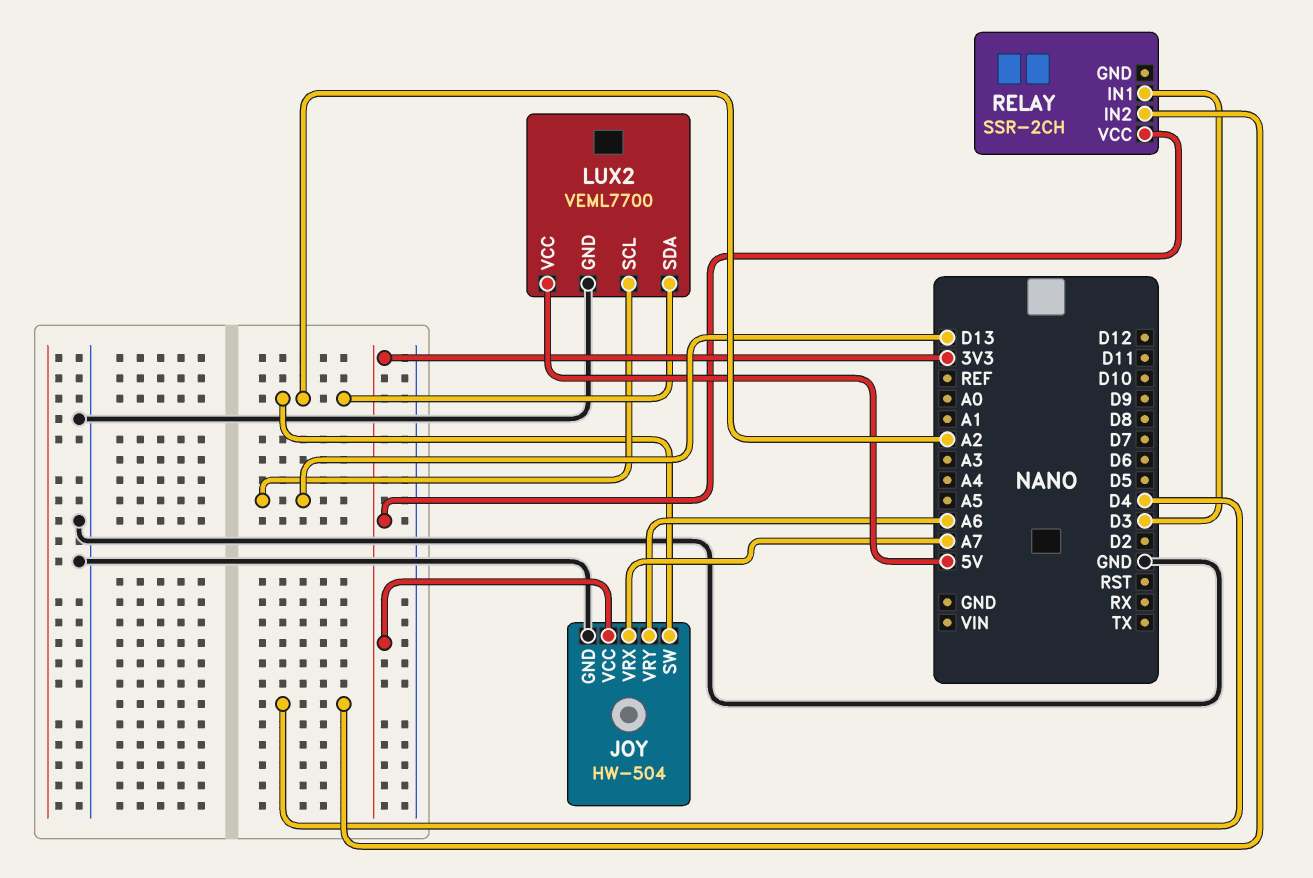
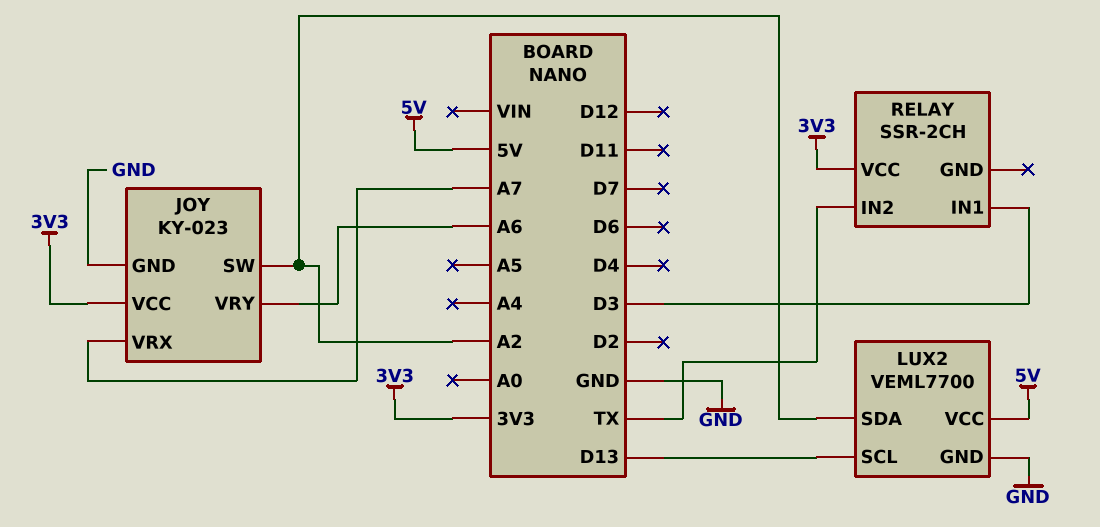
JOY: HW-504 -> KY-023
RELAY pin IN2: D4 -> TX

